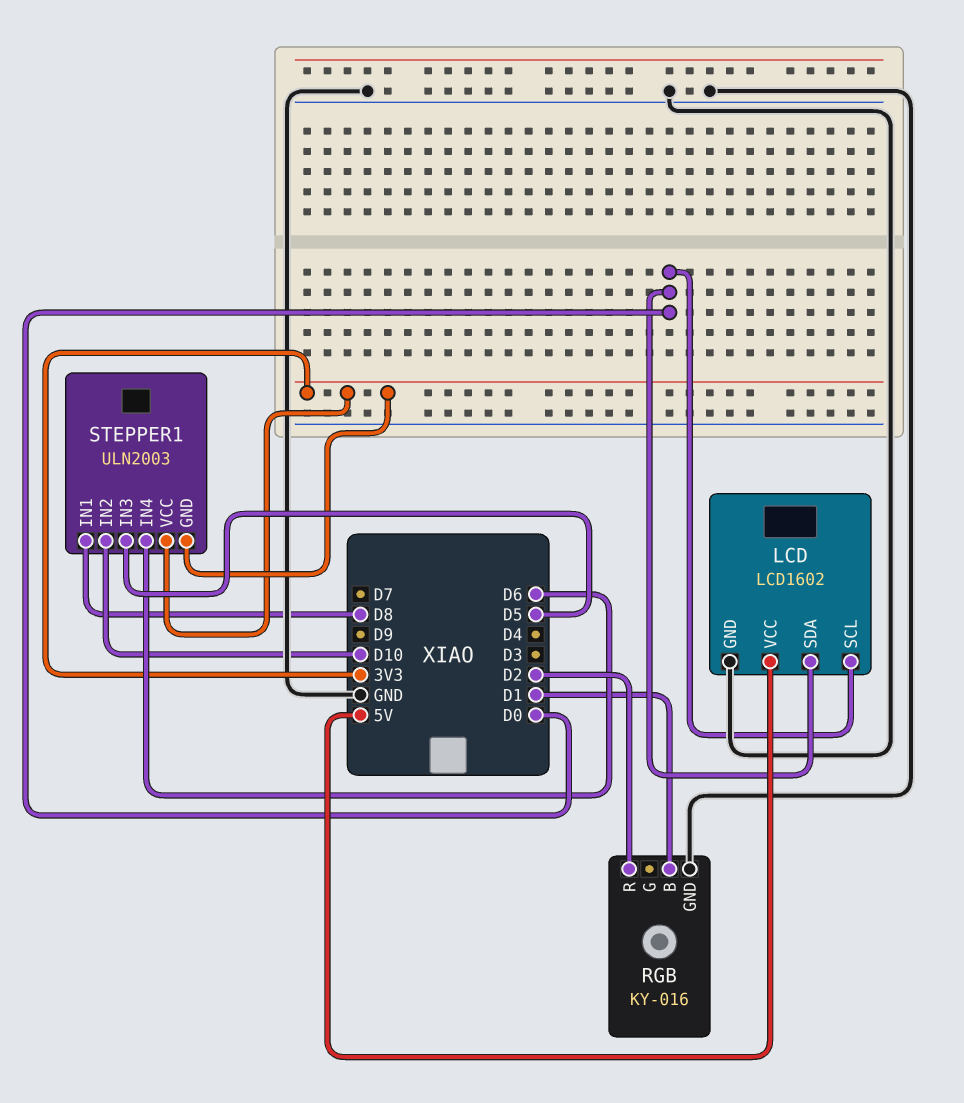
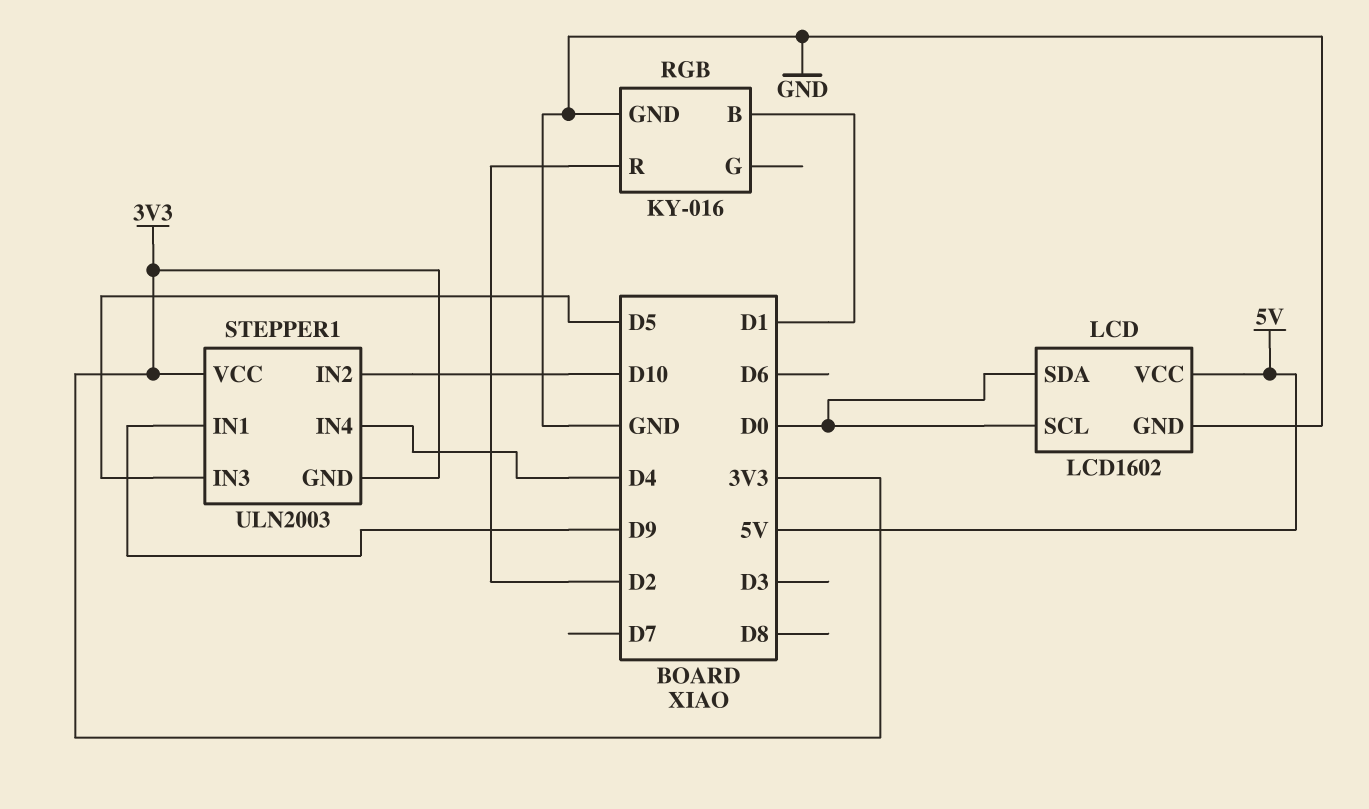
STEPPER1 pin IN1: D8 -> D9
STEPPER1 pin IN4: D6 -> D4

